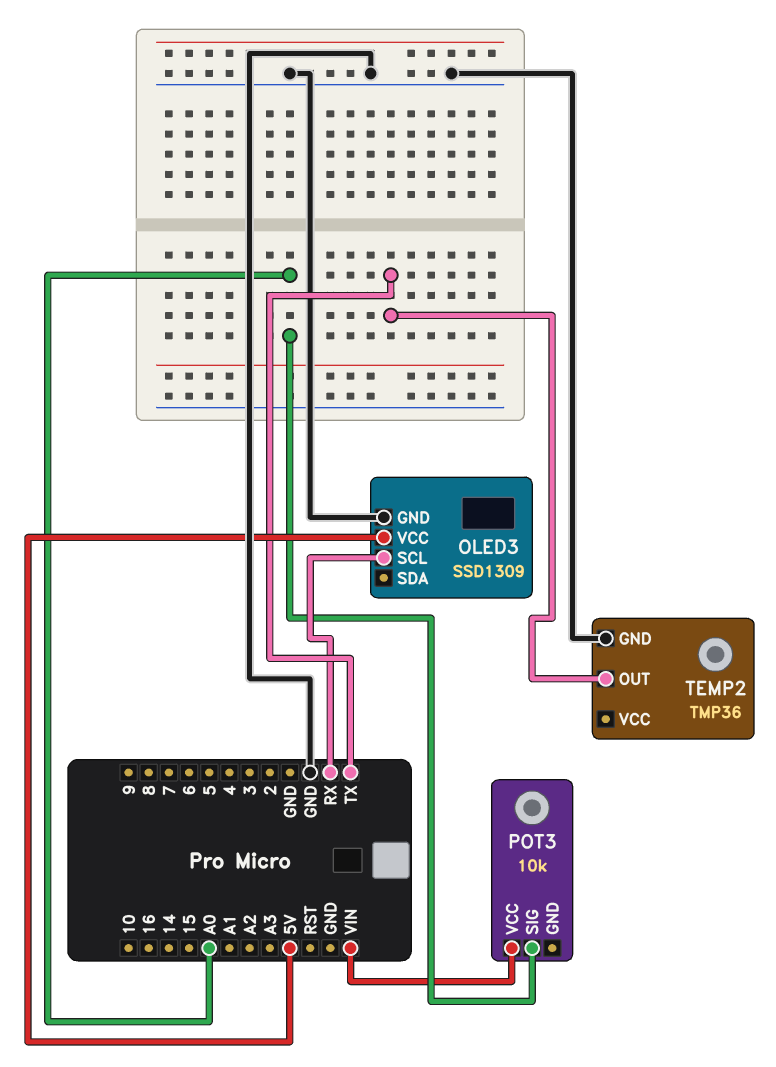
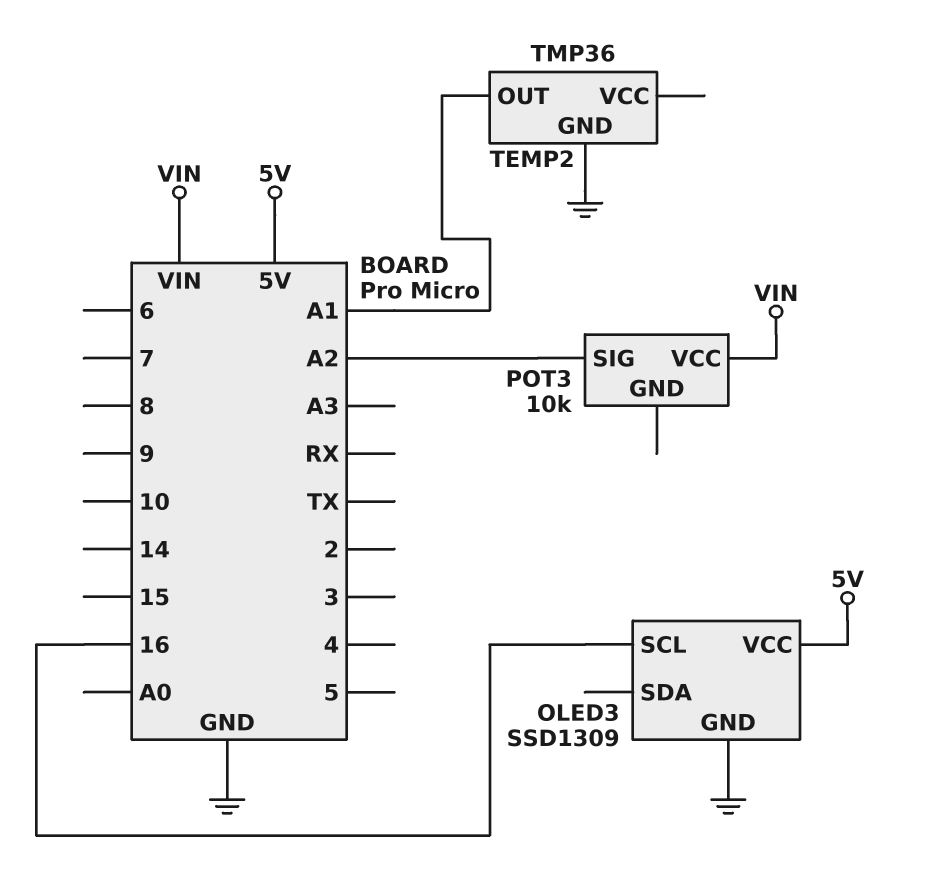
OLED3 pin SCL: RX -> 16
POT3 pin SIG: A0 -> A2
TEMP2 pin OUT: TX -> A1

